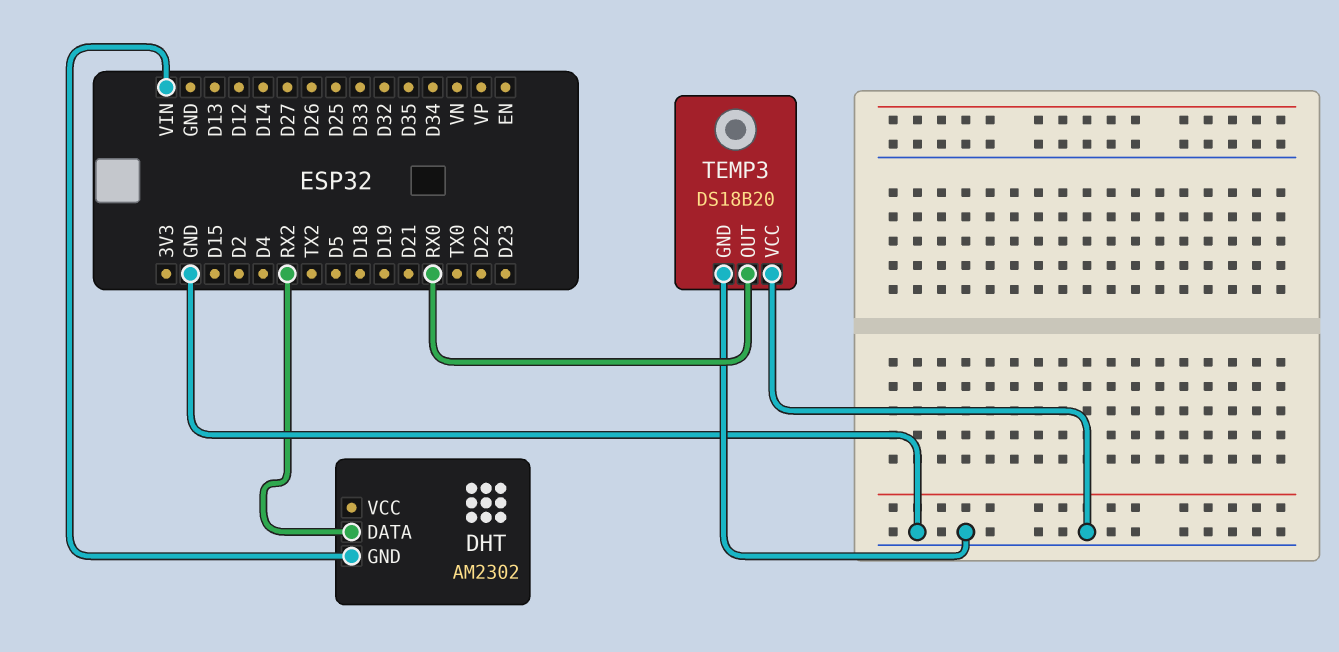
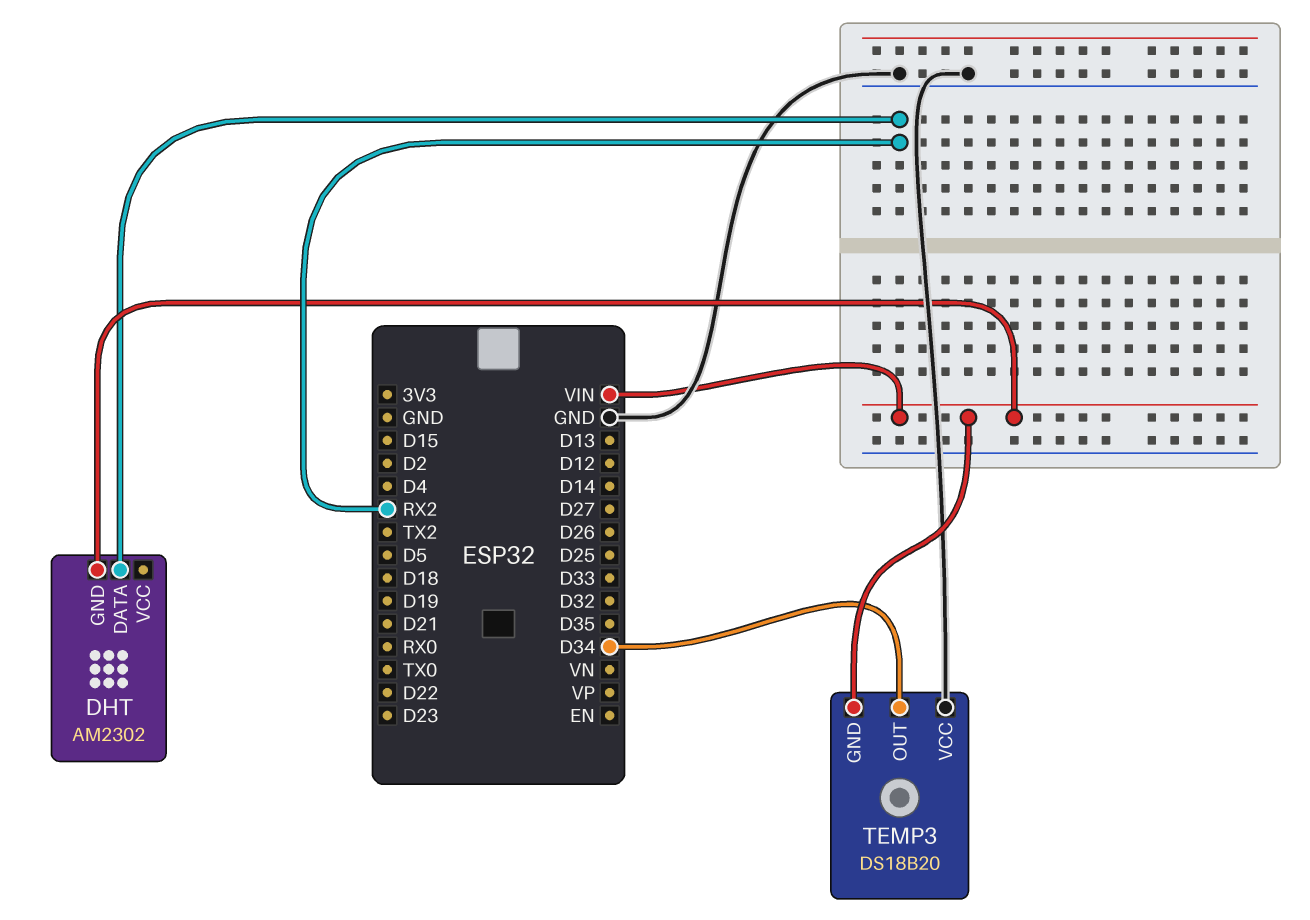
TEMP3 pin GND: GND -> VIN
TEMP3 pin OUT: RX0 -> D34

